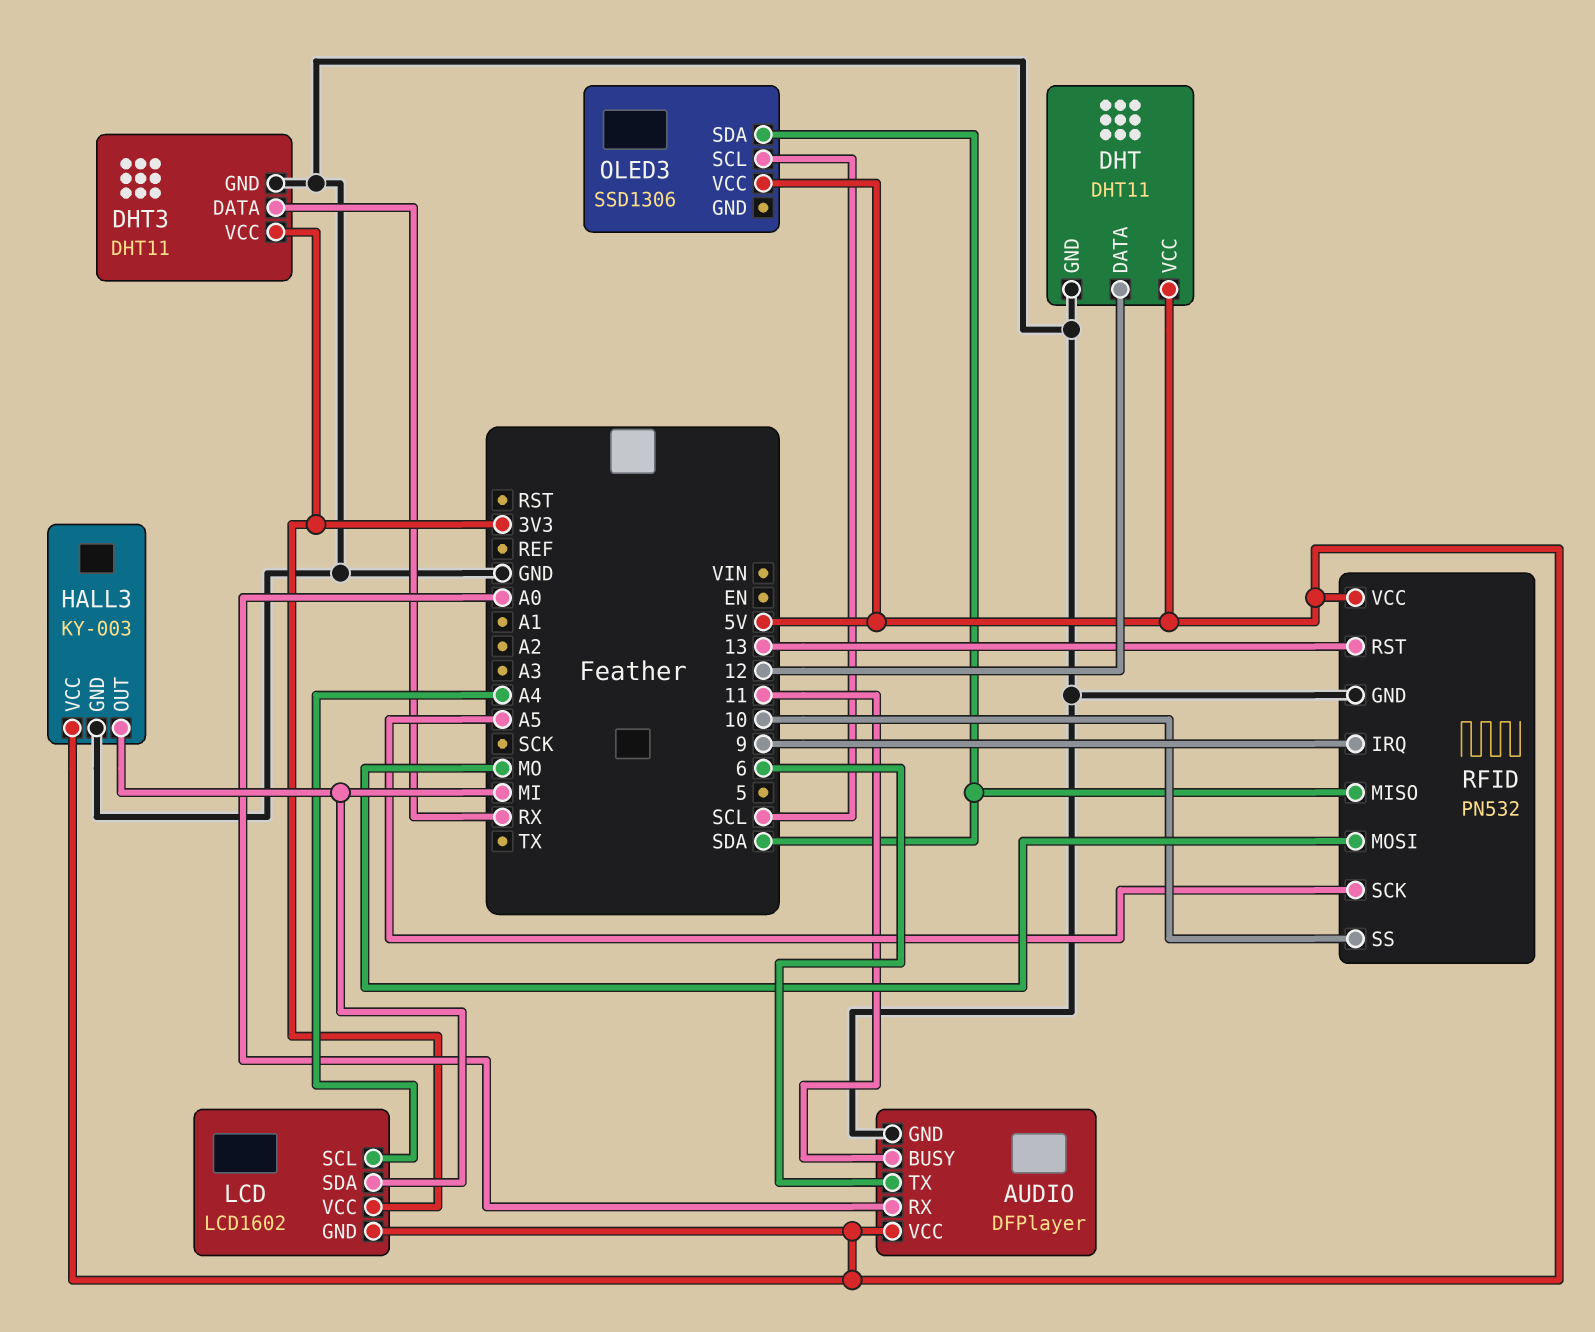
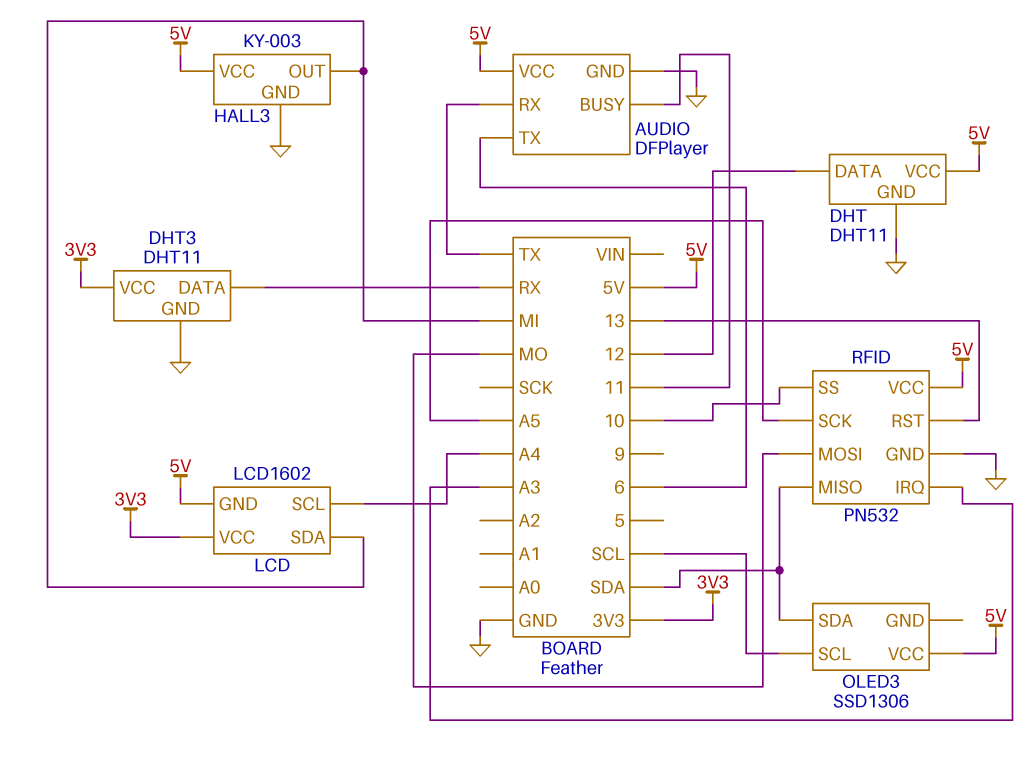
AUDIO pin RX: A0 -> TX
RFID pin IRQ: 9 -> A3

